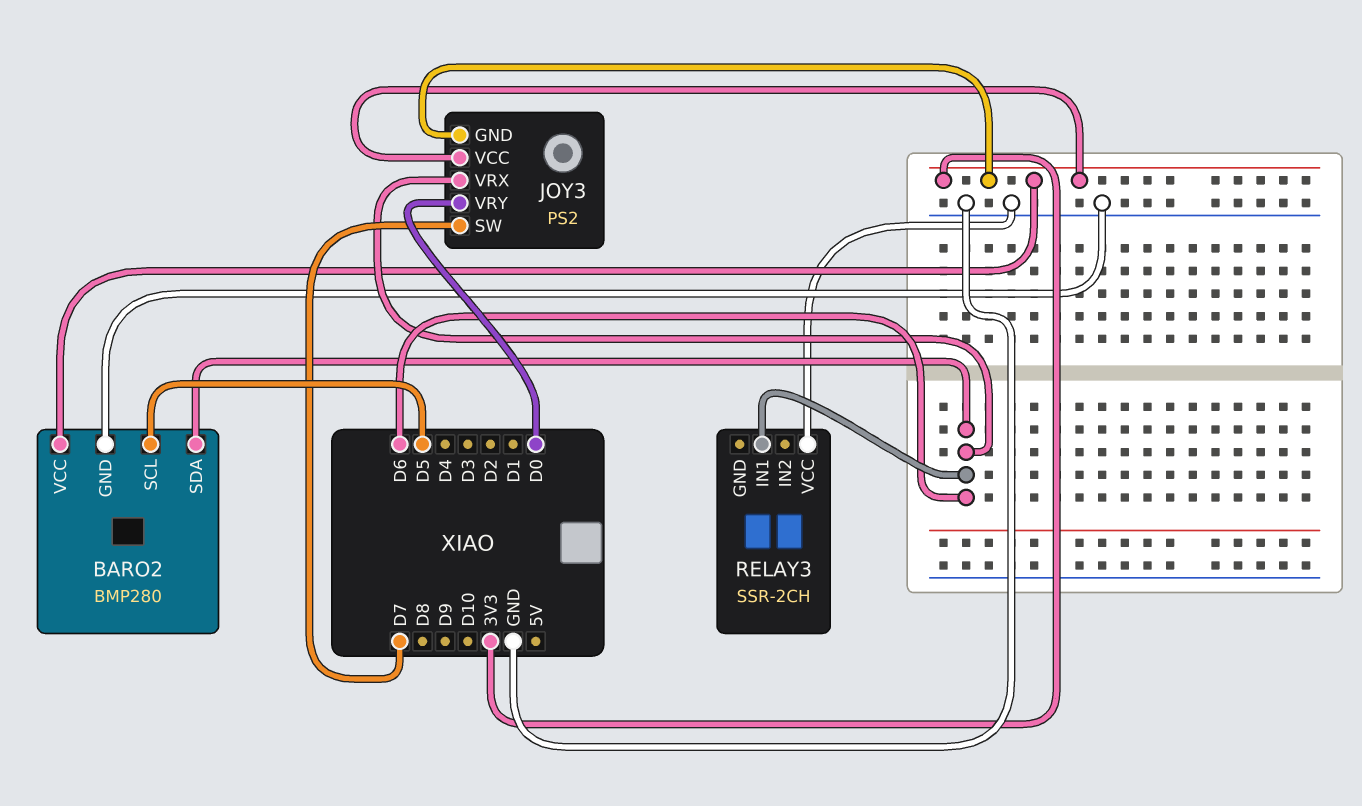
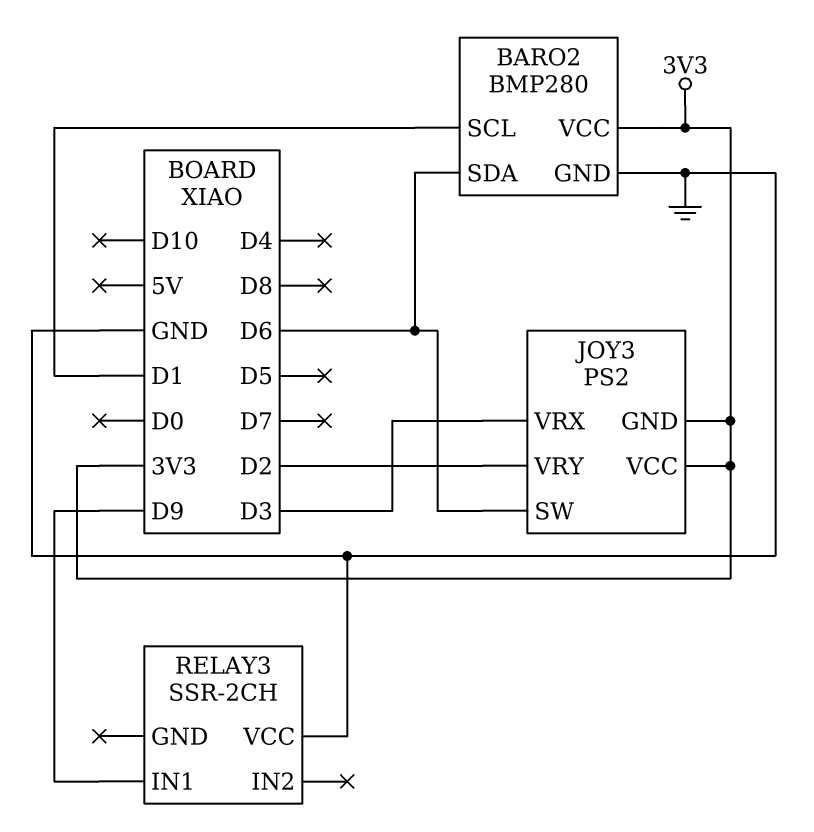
BARO2 pin SCL: D5 -> D1
JOY3 pin SW: D7 -> D6
JOY3 pin VRX: D6 -> D3
JOY3 pin VRY: D0 -> D2
RELAY3 pin IN1: D6 -> D9

